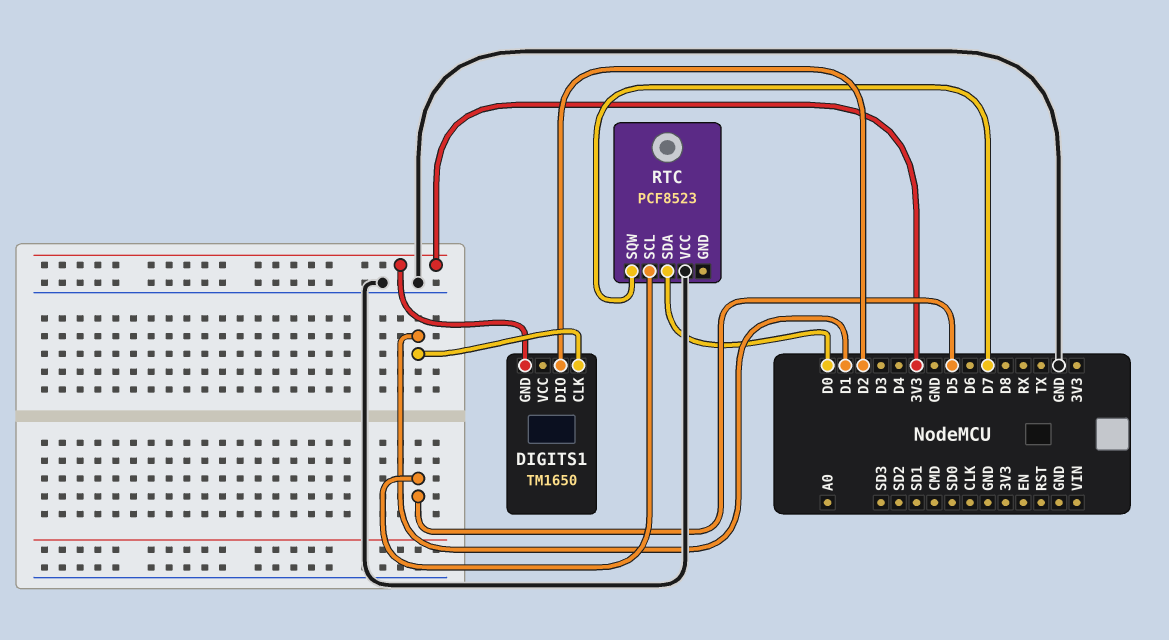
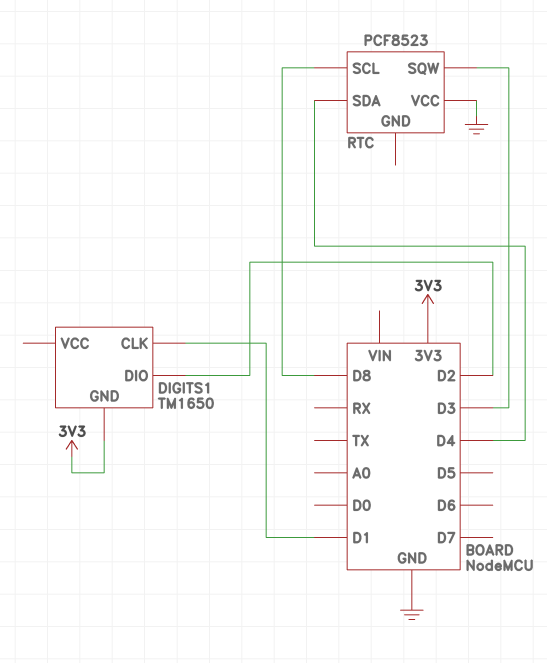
RTC pin SCL: D5 -> D8
RTC pin SDA: D0 -> D4
RTC pin SQW: D7 -> D3

